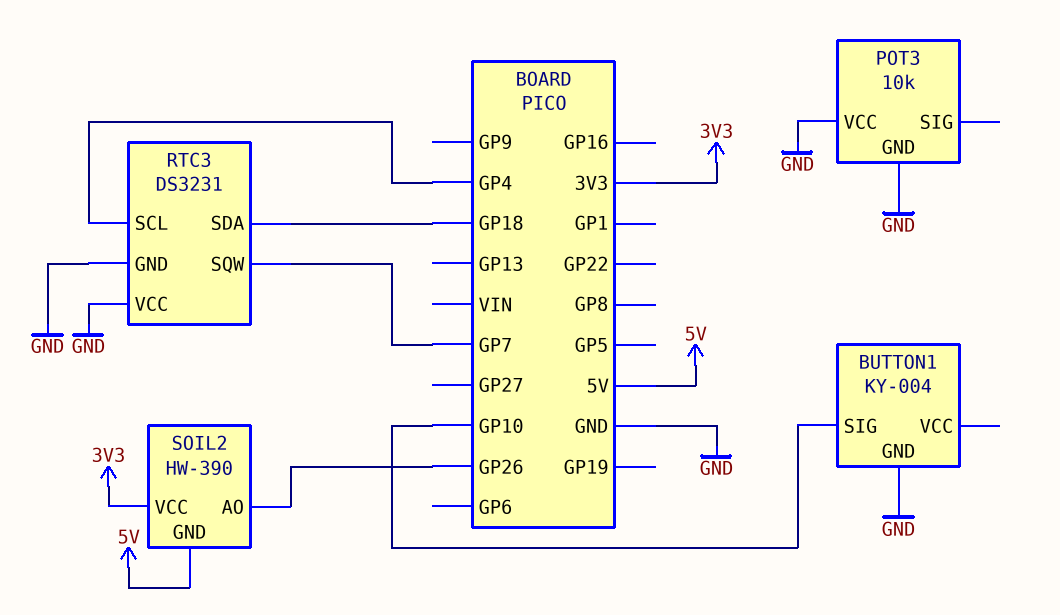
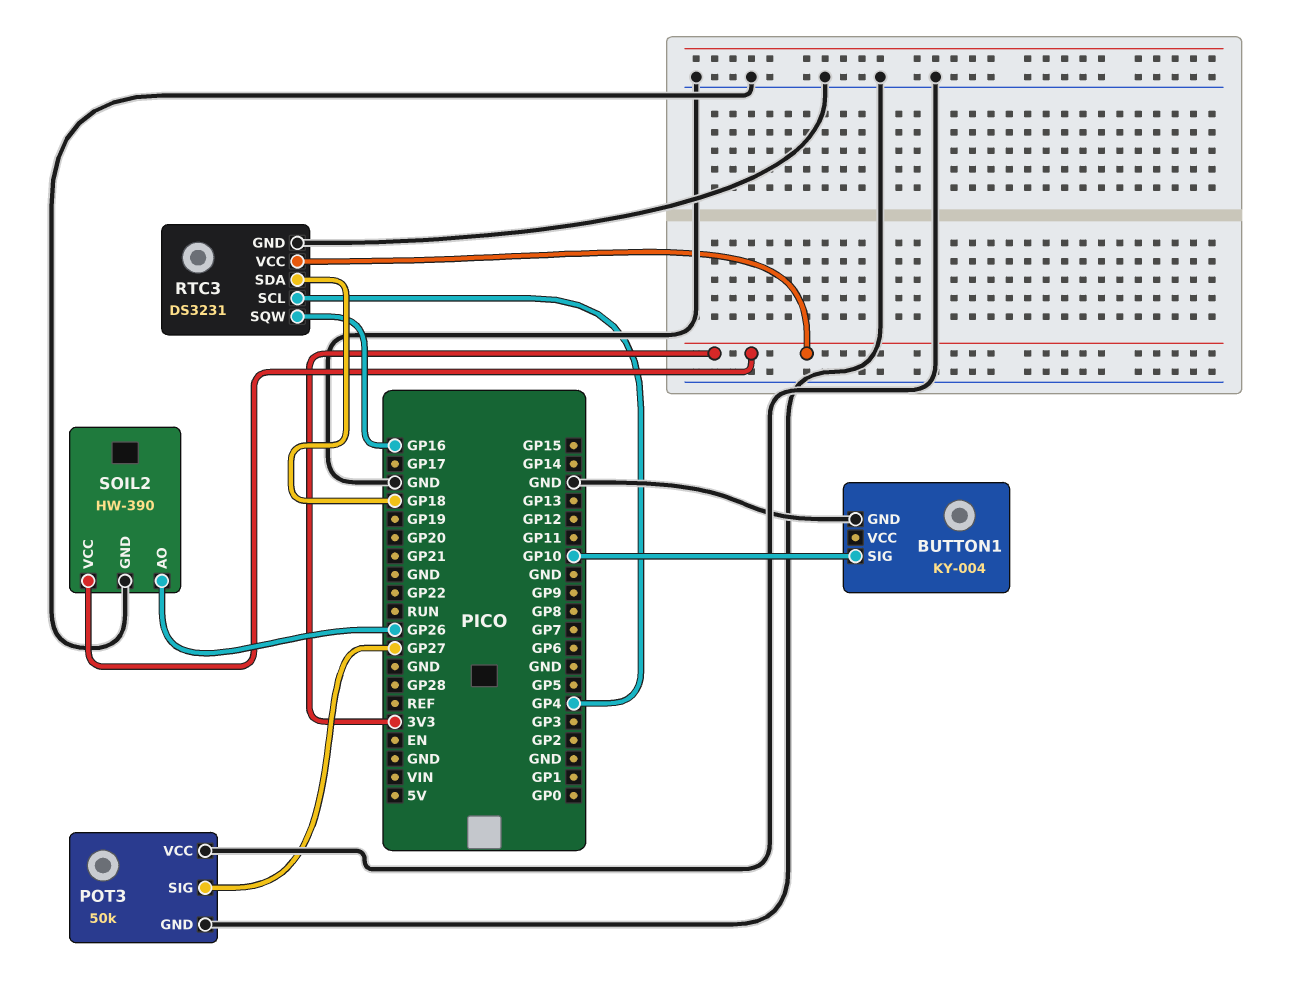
POT3: 10k -> 50k
POT3 pin SIG: none -> GP27
RTC3 pin SQW: GP7 -> GP16
RTC3 pin VCC: GND -> 3V3
SOIL2 pin GND: 5V -> GND

